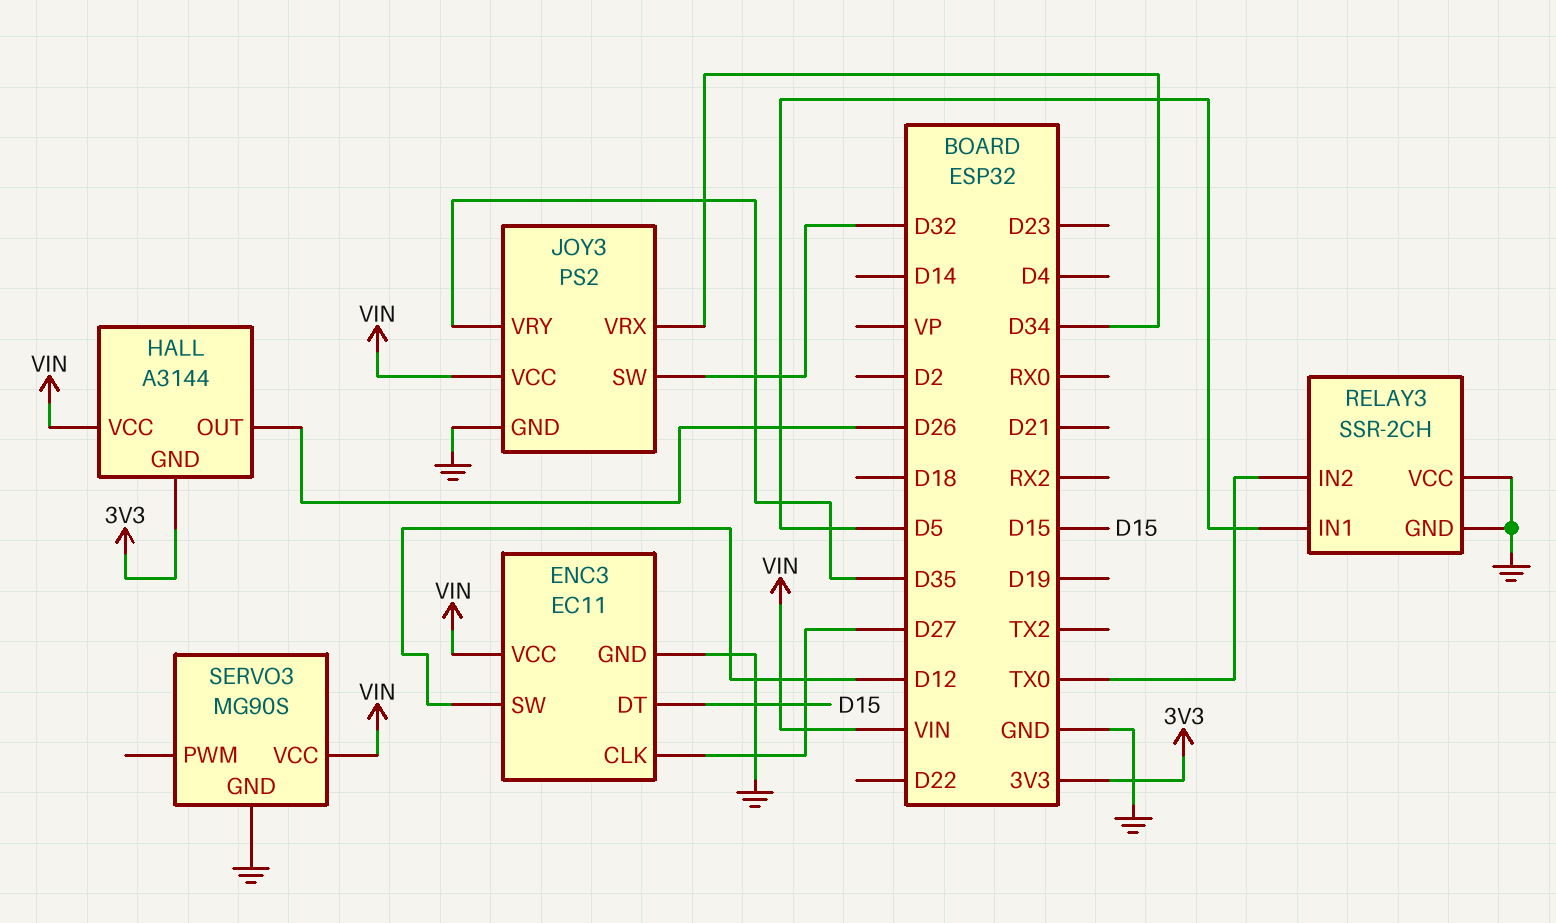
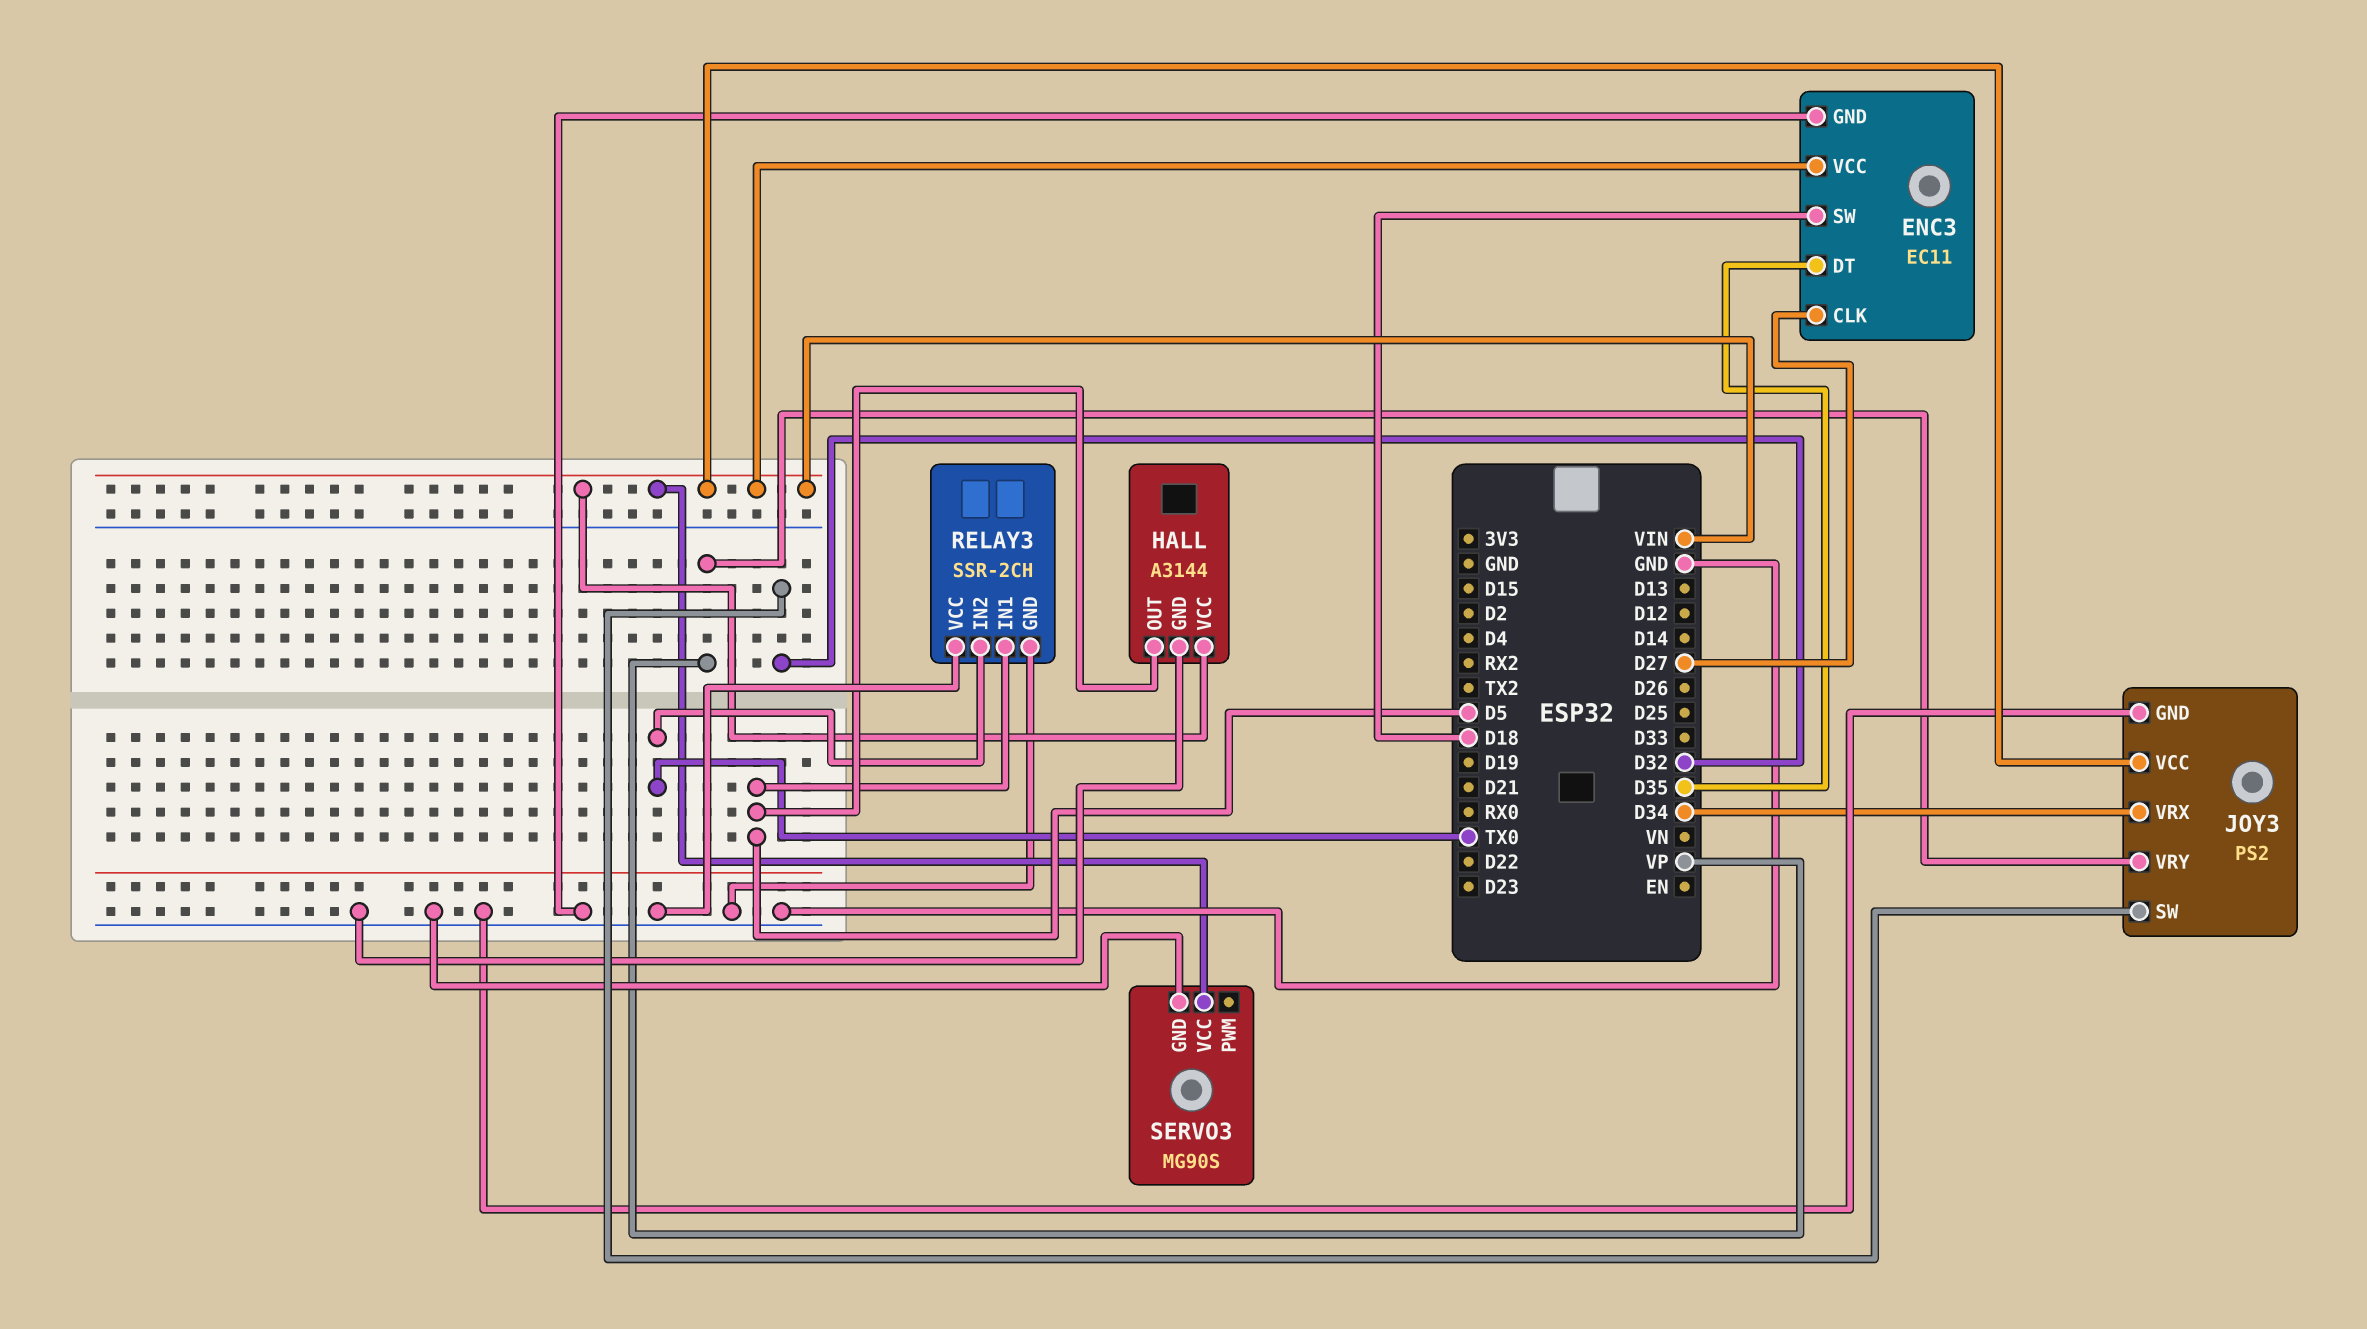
ENC3 pin DT: D15 -> D35
ENC3 pin SW: D12 -> D18
HALL pin GND: 3V3 -> GND
HALL pin OUT: D26 -> D5
JOY3 pin VRY: D35 -> VP

